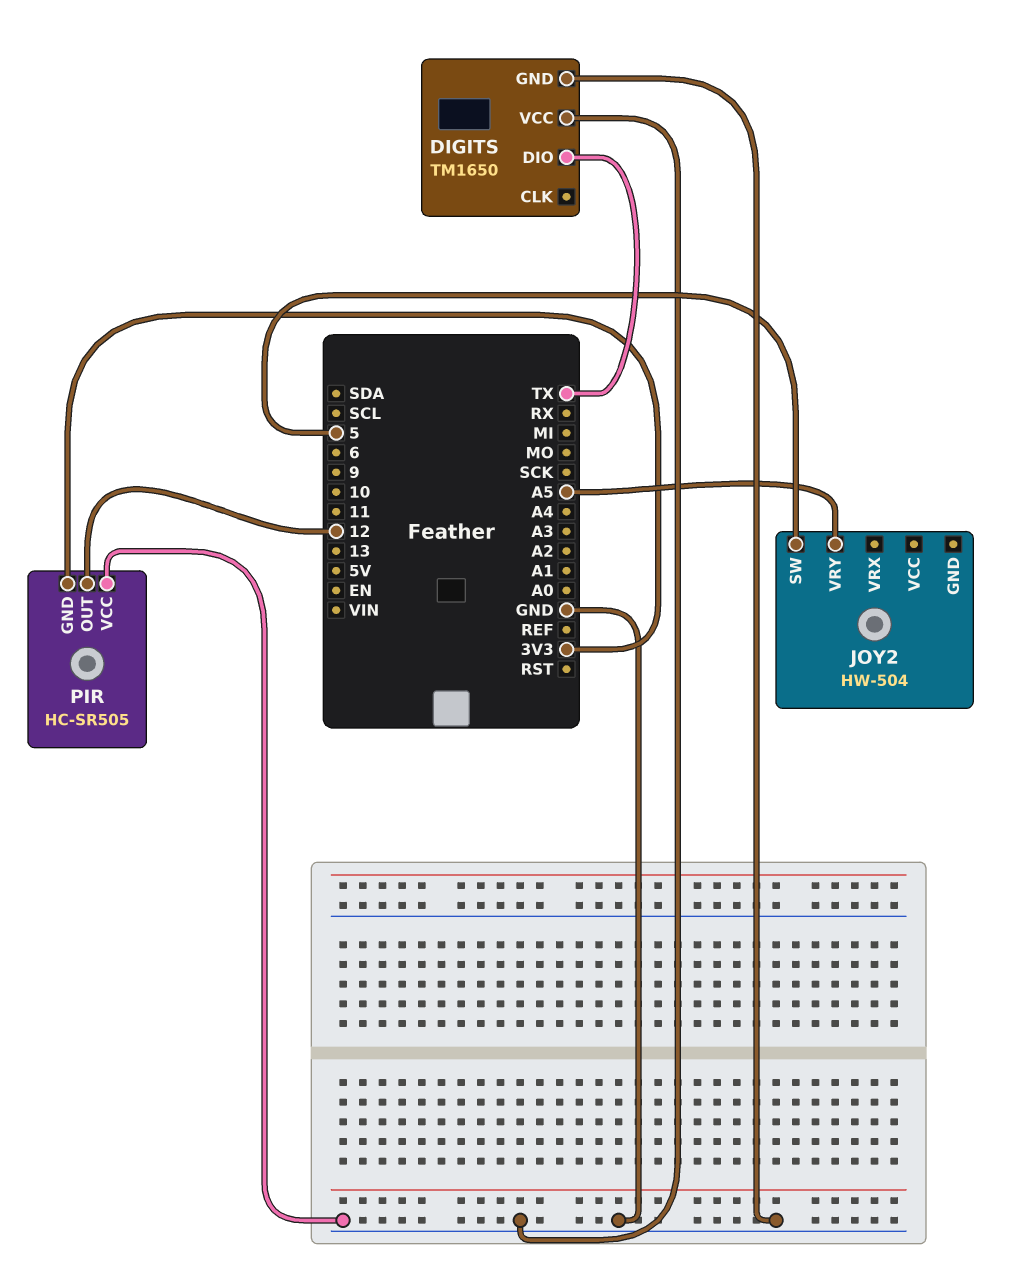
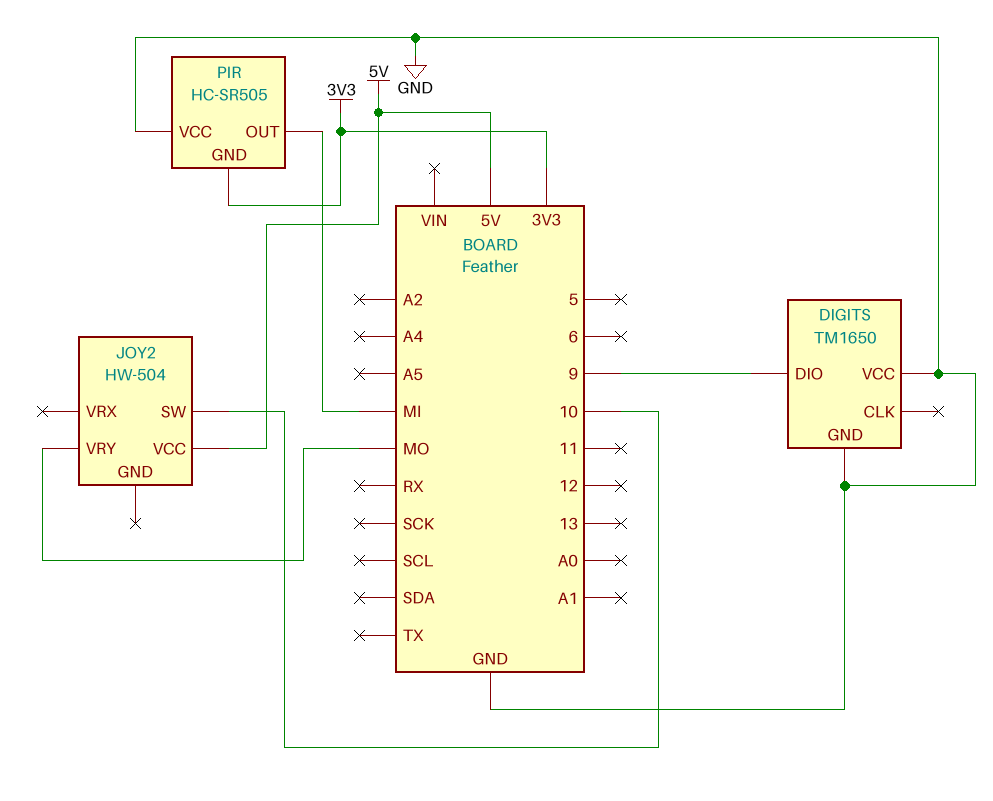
DIGITS pin DIO: TX -> 9
JOY2 pin SW: 5 -> 10
JOY2 pin VCC: none -> 5V
JOY2 pin VRY: A5 -> MO
PIR pin OUT: 12 -> MI

